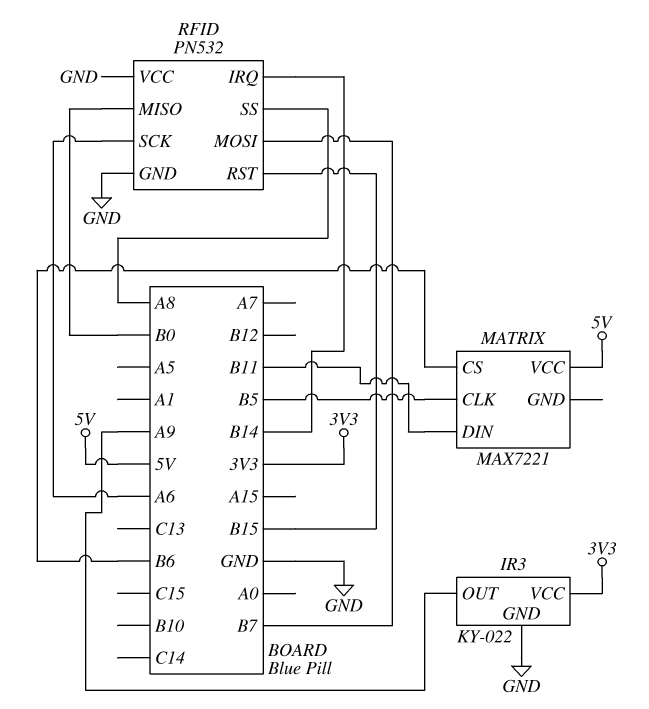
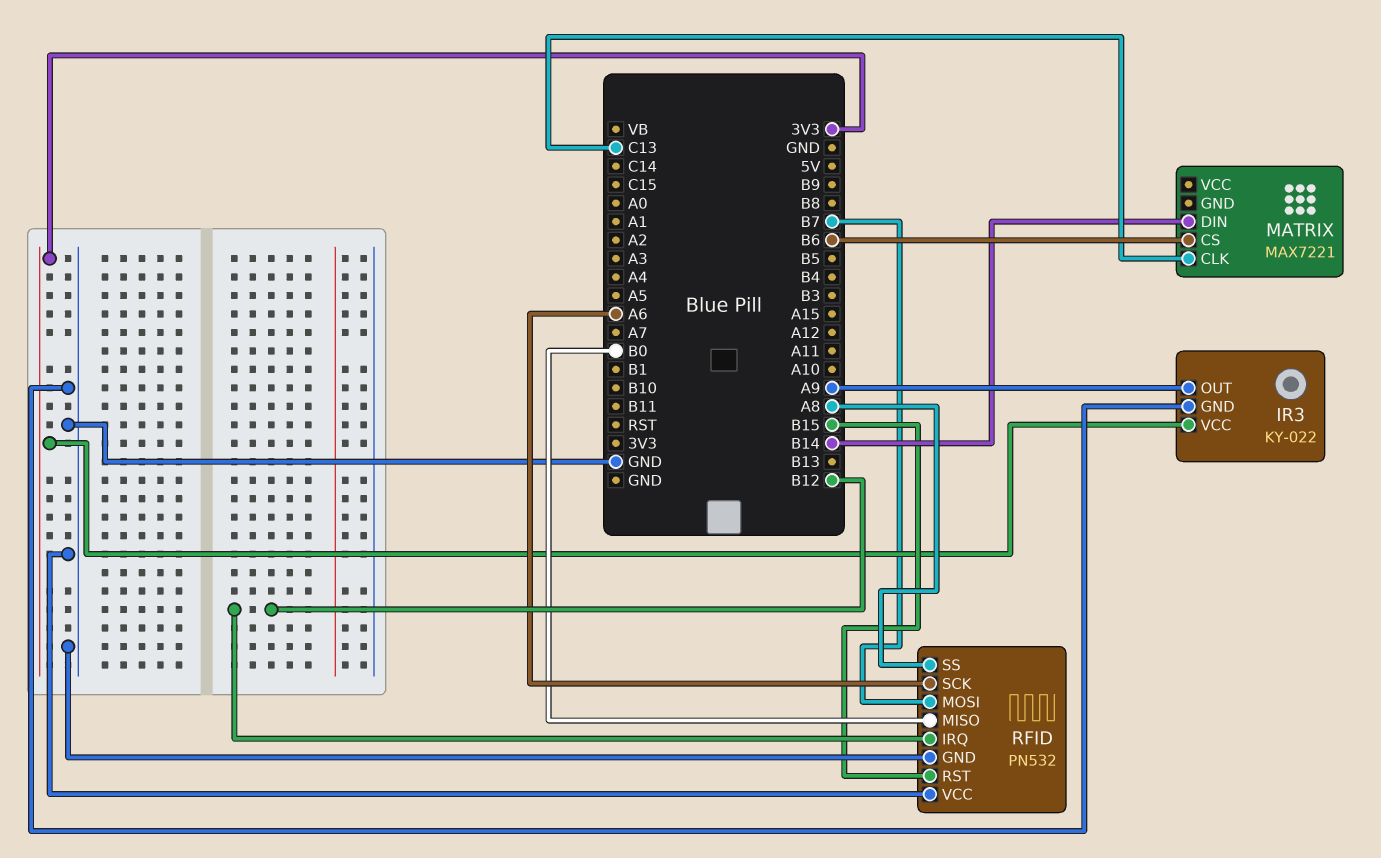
MATRIX pin CLK: B5 -> C13
MATRIX pin DIN: B11 -> B14
MATRIX pin VCC: 5V -> none
RFID pin IRQ: B14 -> B12

